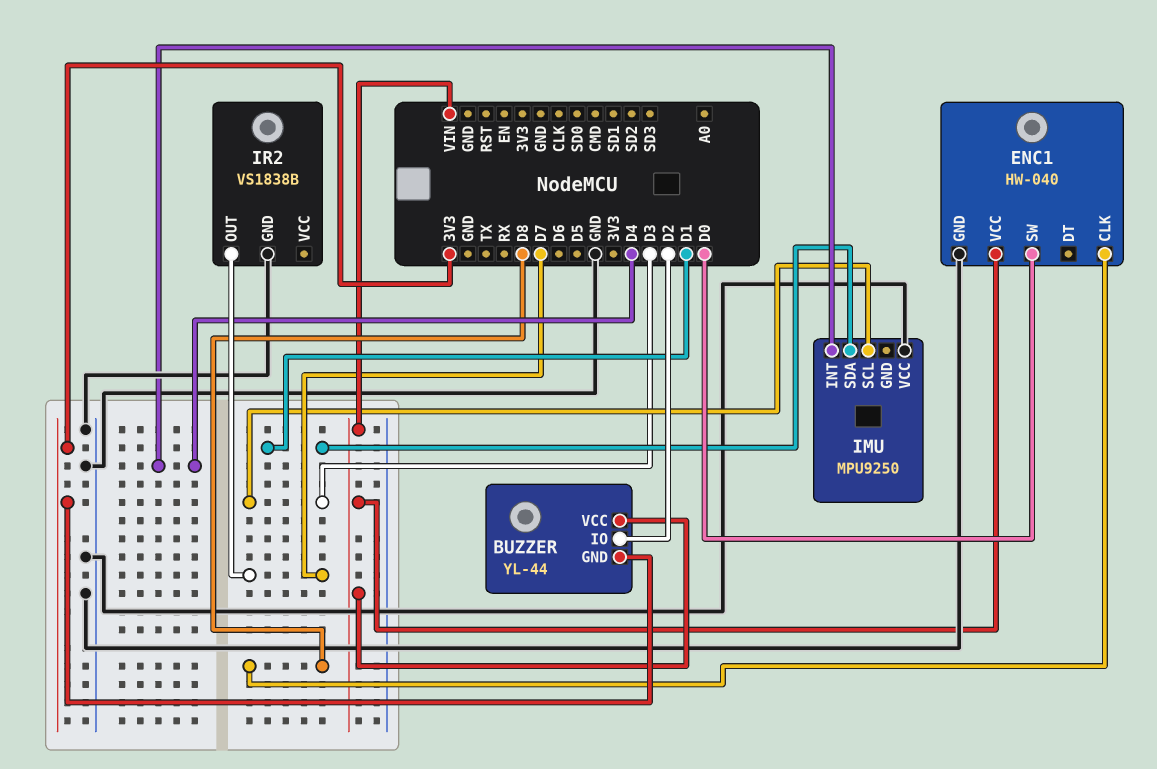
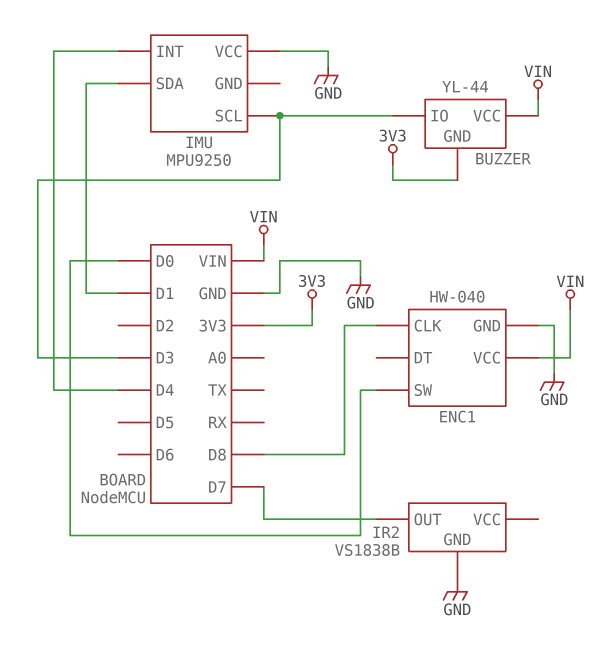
BUZZER pin IO: D2 -> D3

